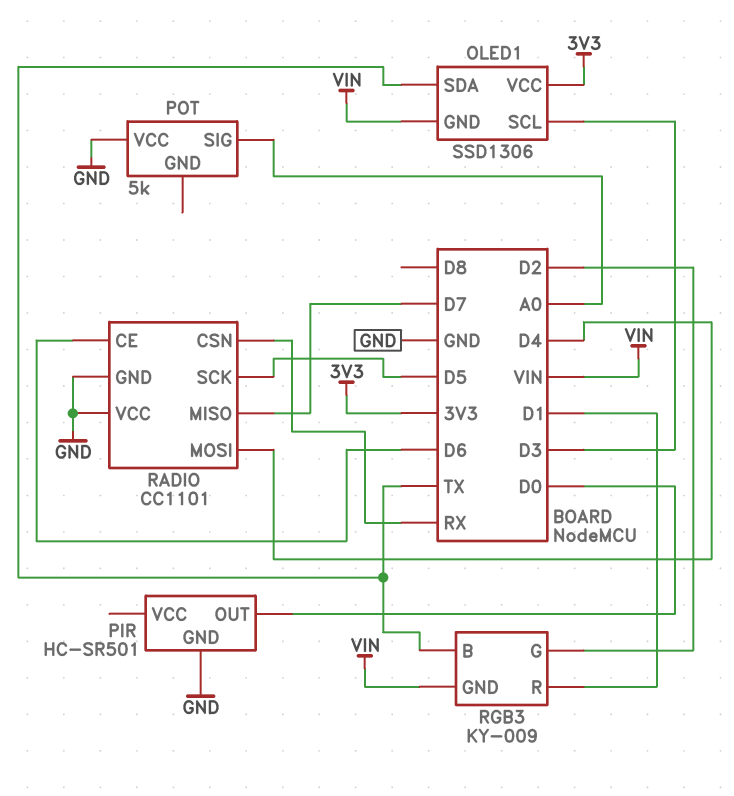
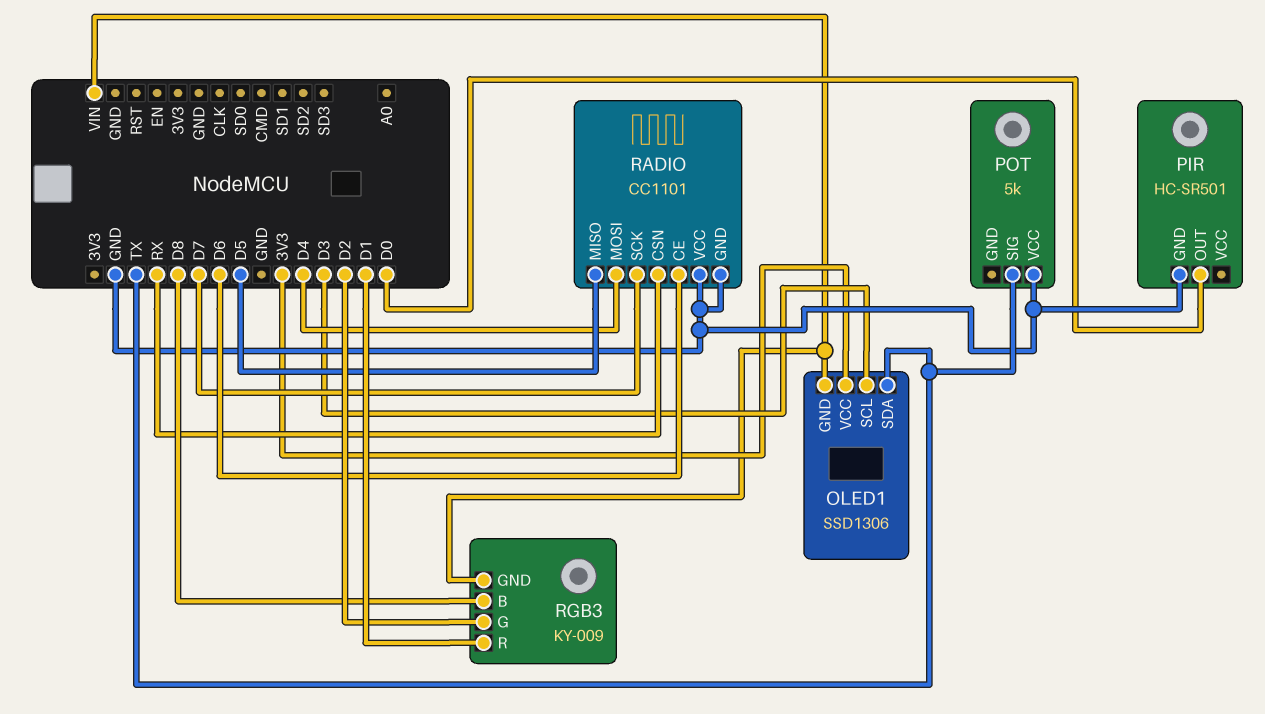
POT pin SIG: A0 -> TX
RADIO pin MISO: D7 -> D5
RADIO pin SCK: D5 -> D7
RGB3 pin B: TX -> D8

